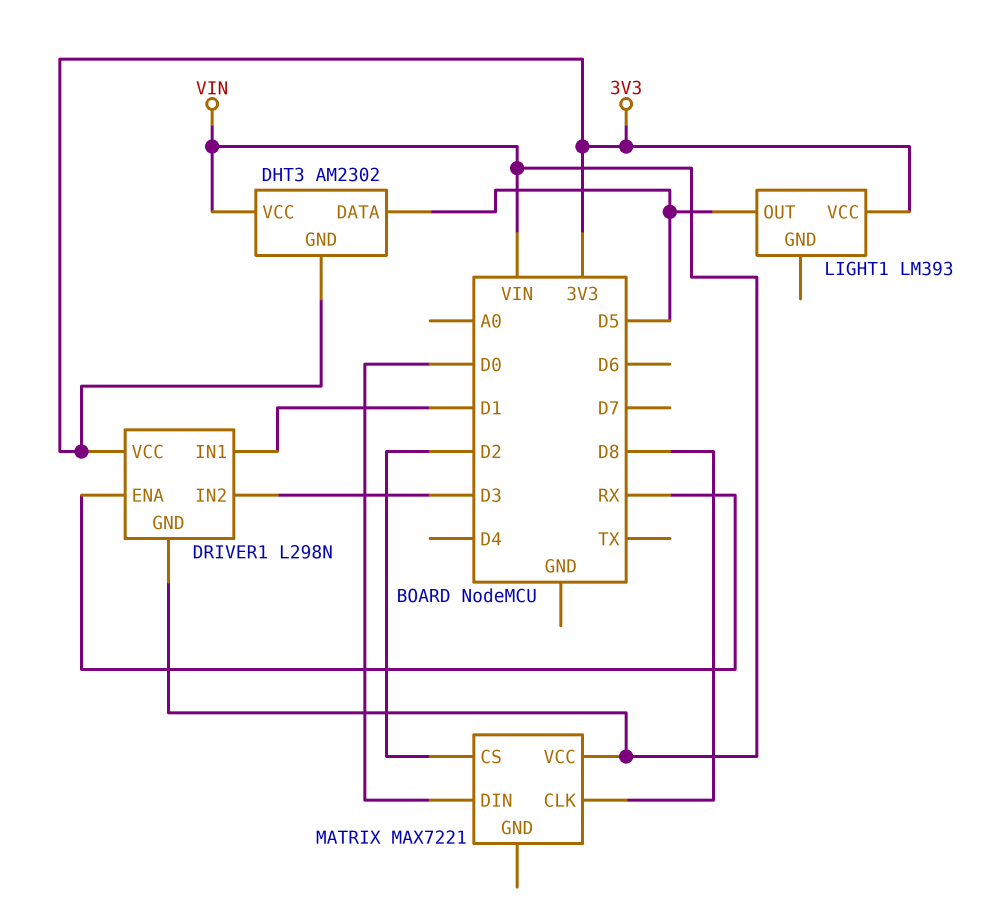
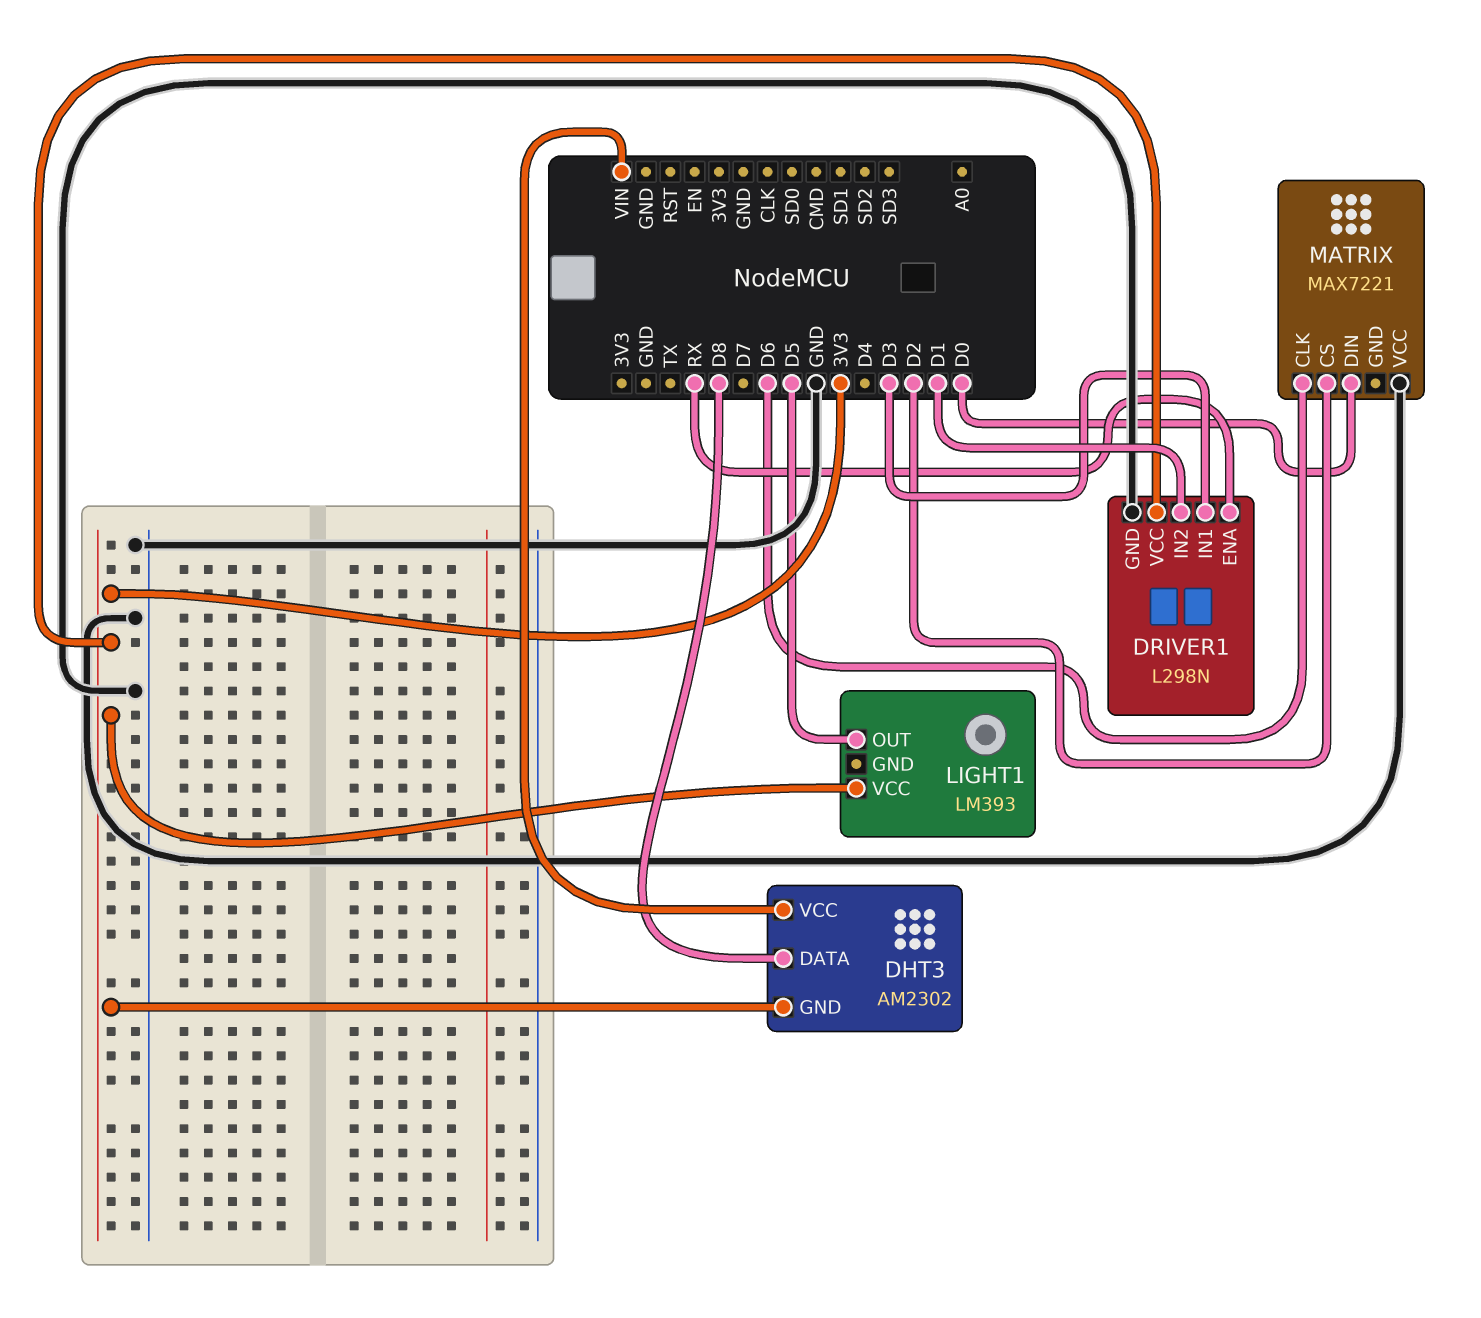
DHT3 pin DATA: D5 -> D8
DRIVER1 pin GND: VIN -> GND
DRIVER1 pin IN1: D1 -> D3
DRIVER1 pin IN2: D3 -> D1
MATRIX pin CLK: D8 -> D6
MATRIX pin VCC: VIN -> GND

